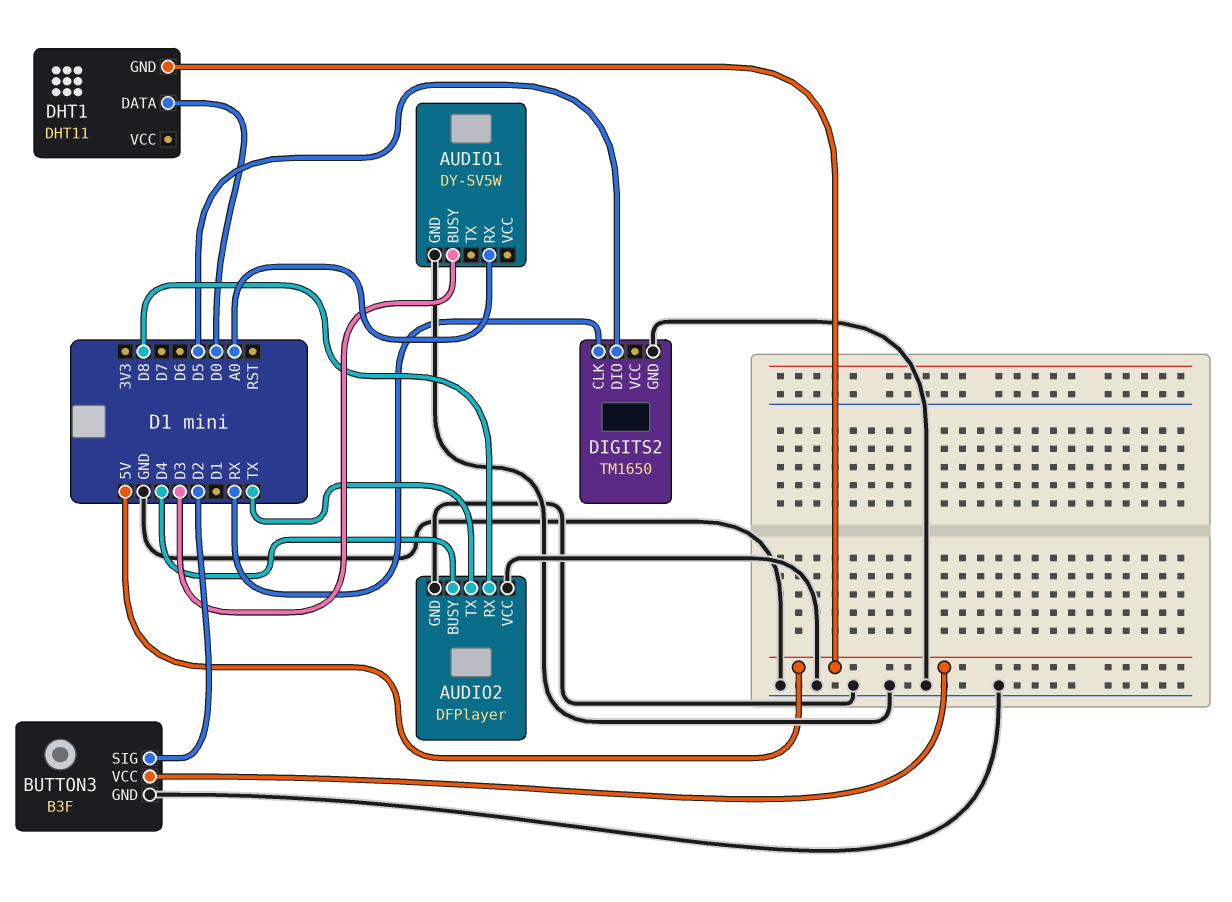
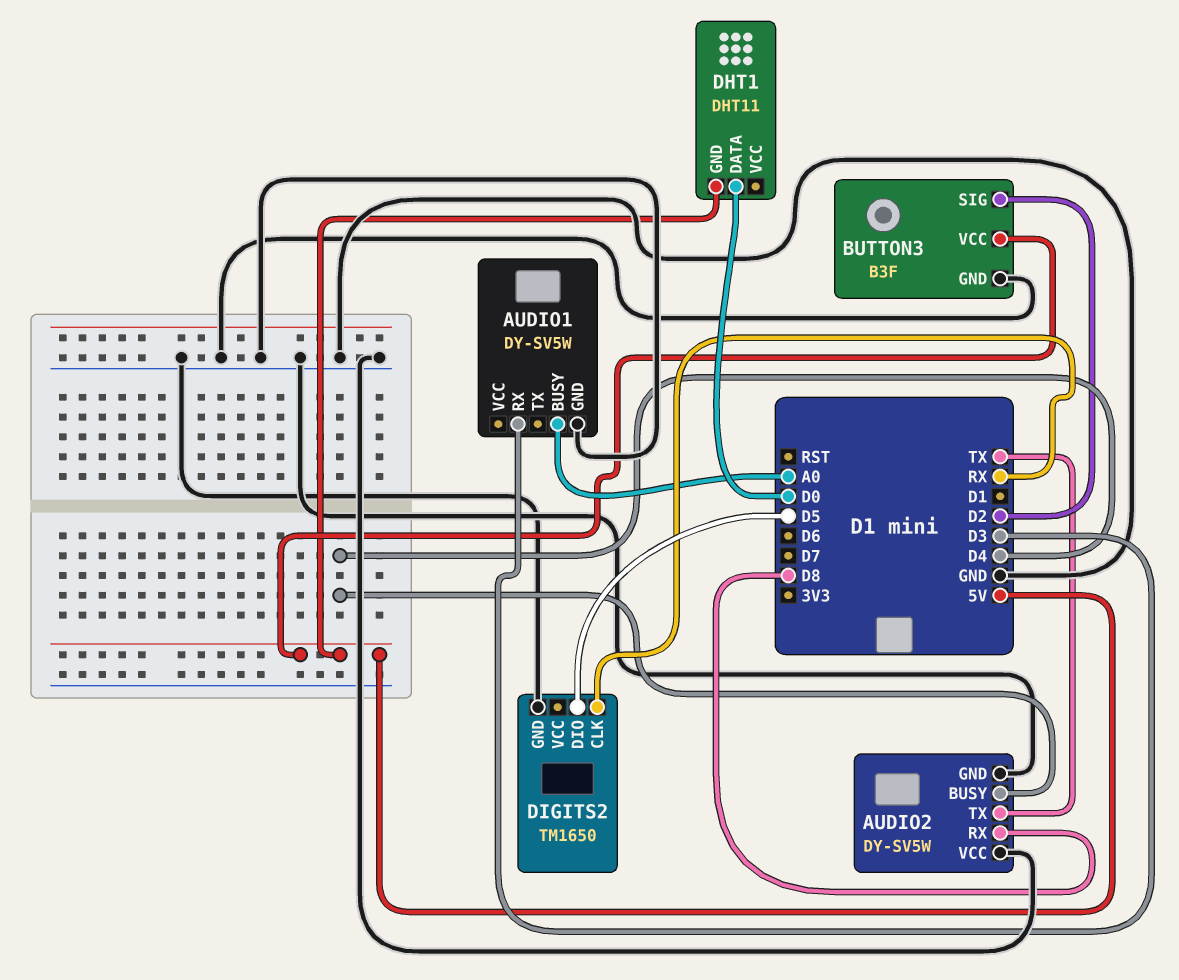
AUDIO1 pin BUSY: D3 -> A0
AUDIO1 pin RX: A0 -> D3
AUDIO2: DFPlayer -> DY-SV5W

